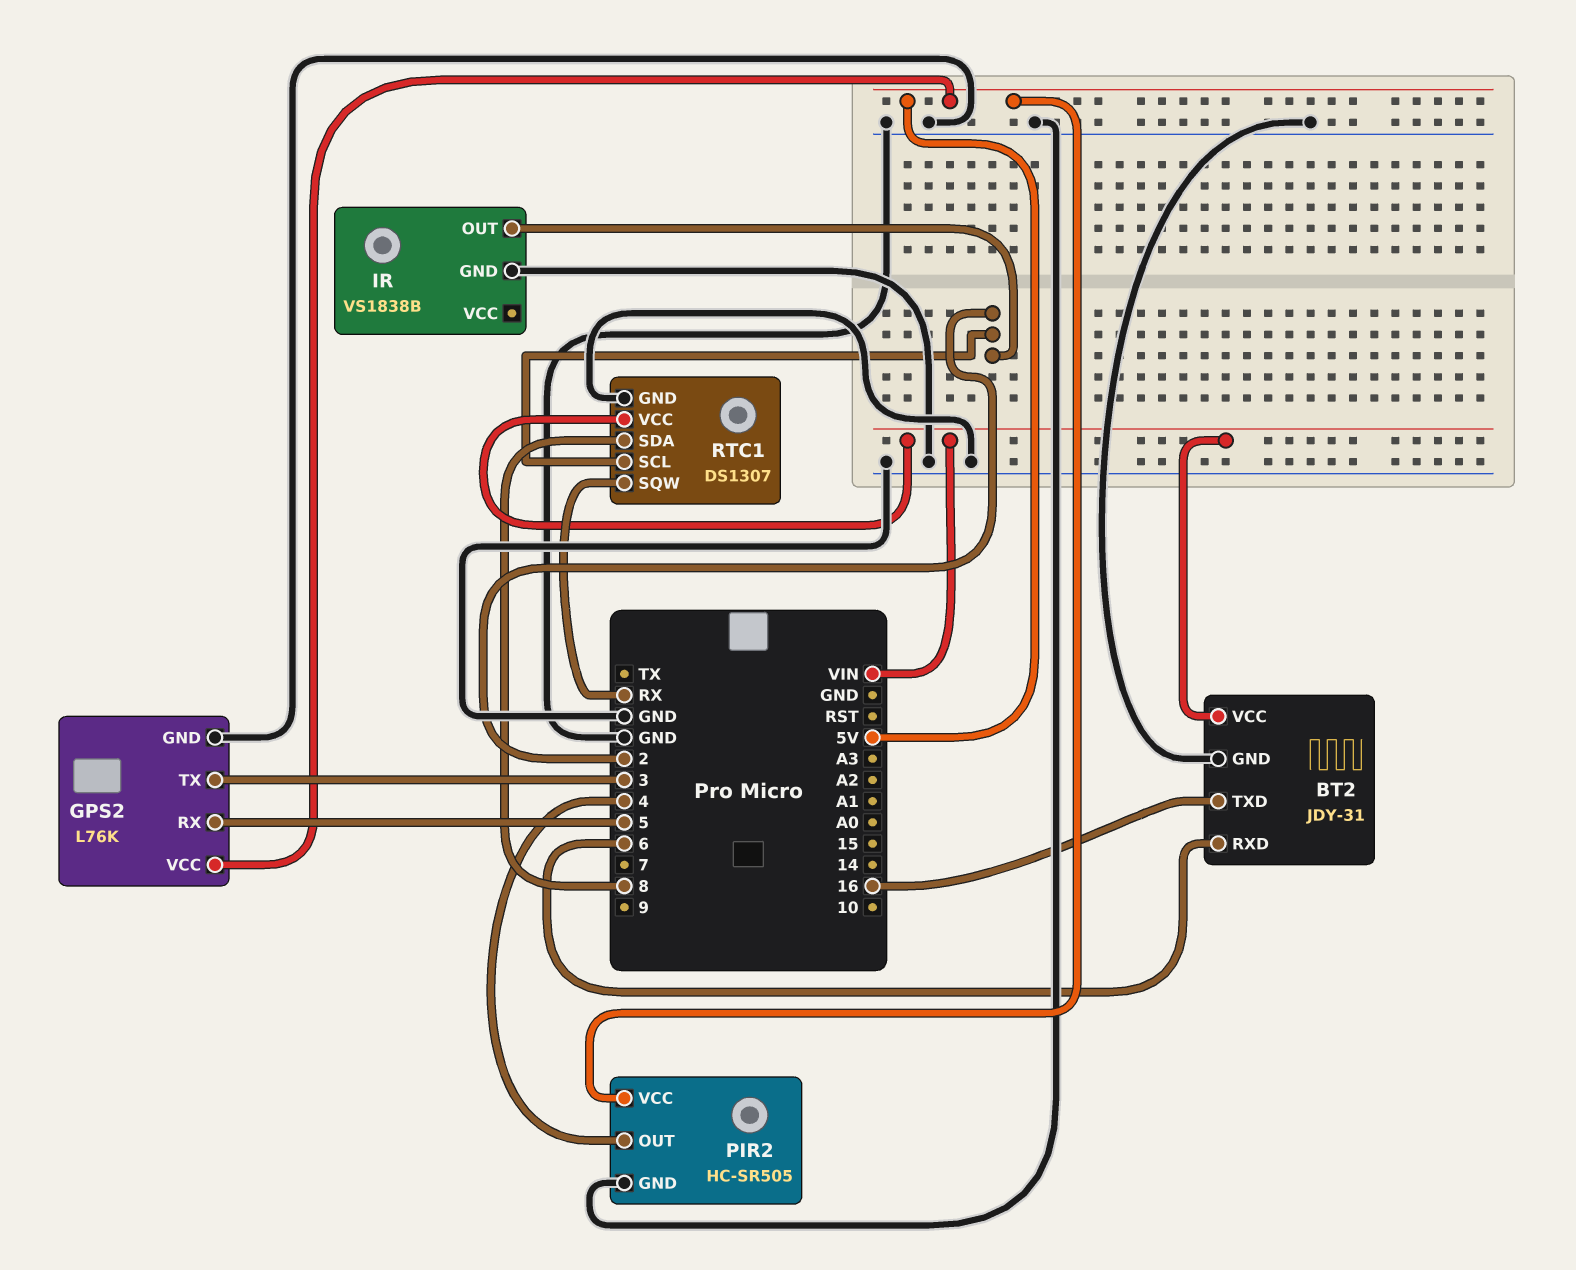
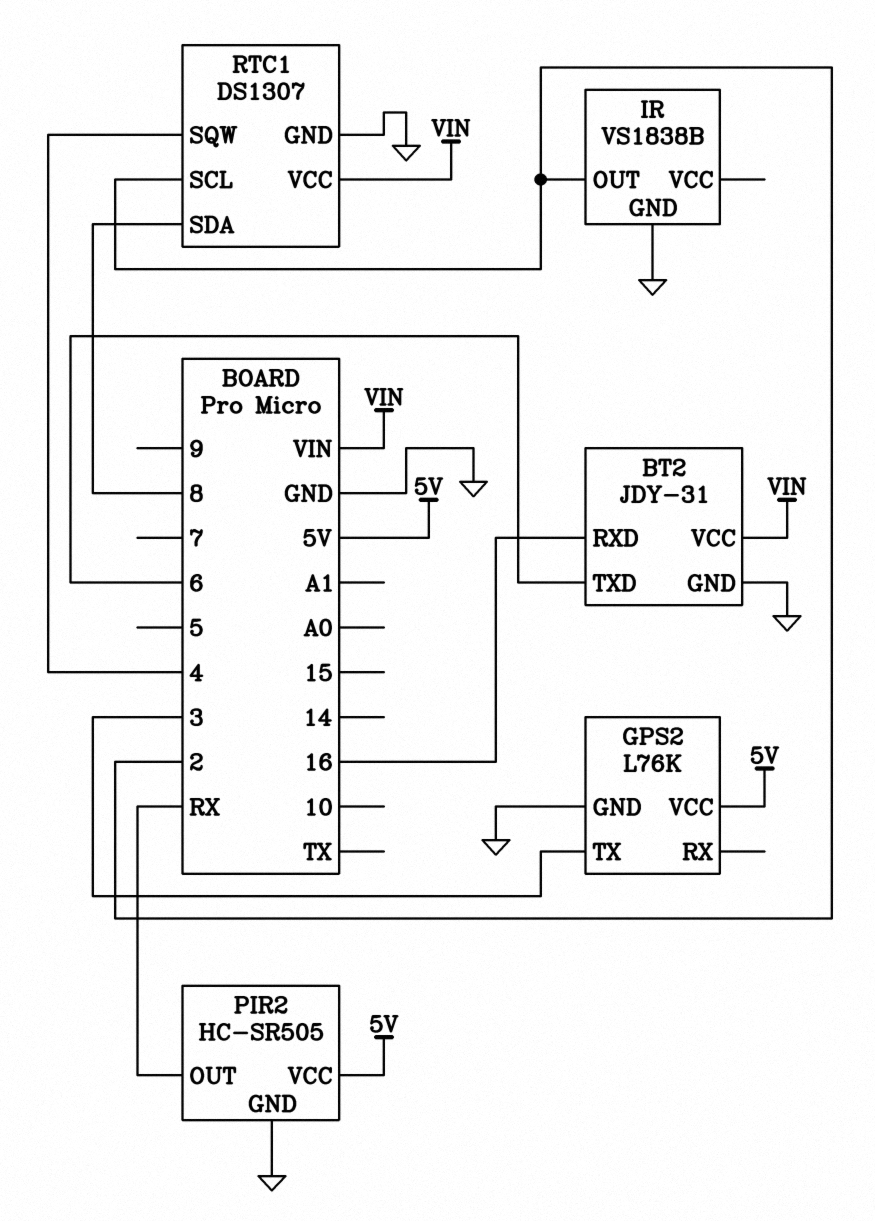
BT2 pin RXD: 6 -> 16
BT2 pin TXD: 16 -> 6
GPS2 pin RX: 5 -> none
PIR2 pin OUT: 4 -> RX
RTC1 pin SQW: RX -> 4

